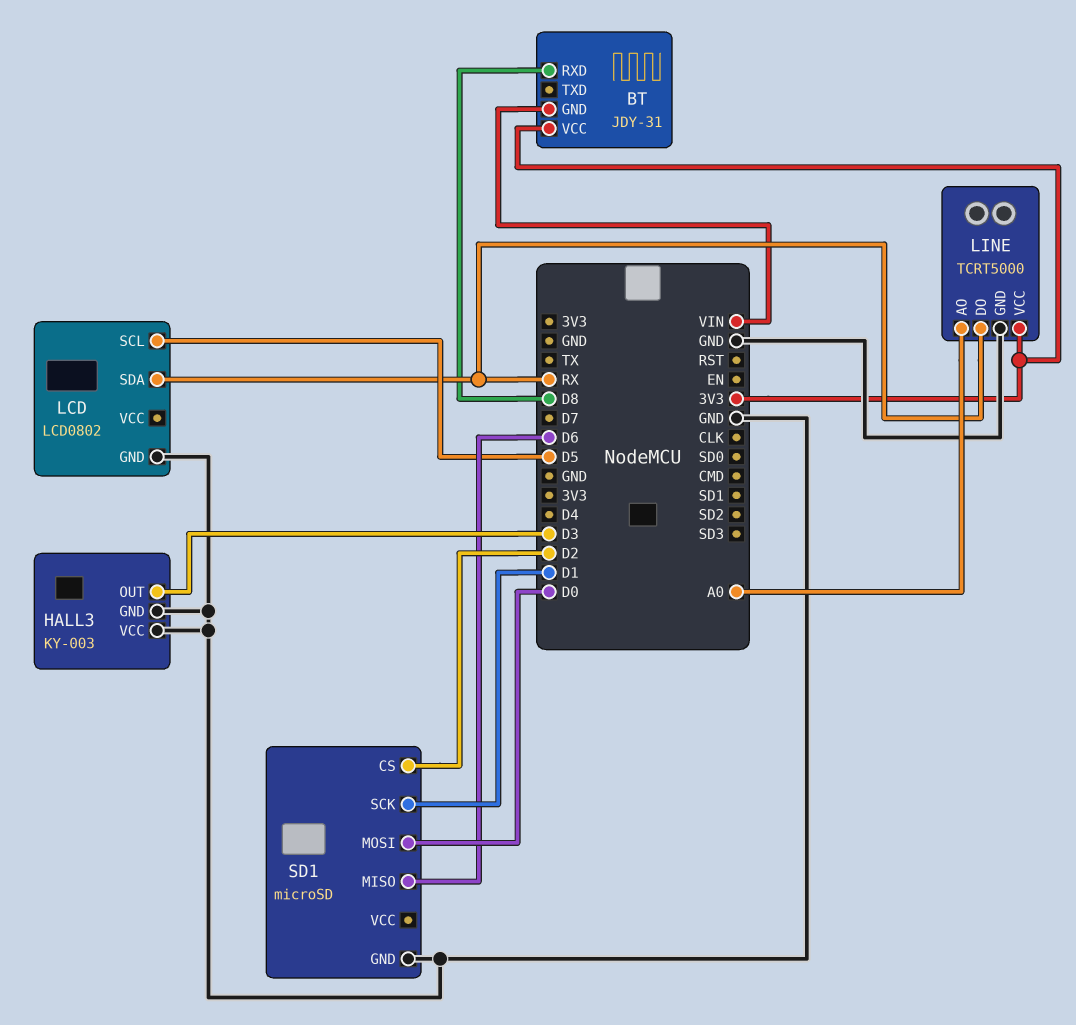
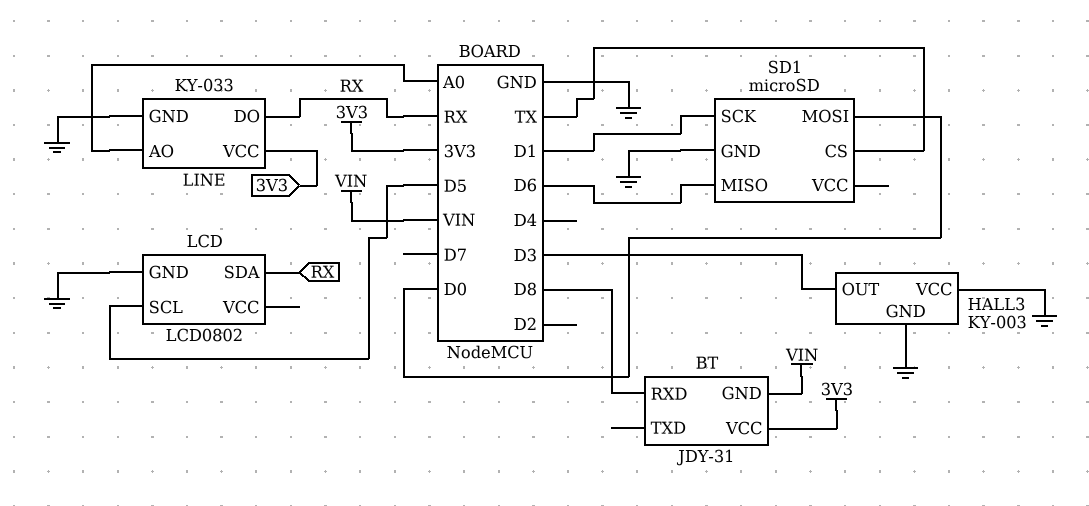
LINE: TCRT5000 -> KY-033
SD1 pin CS: D2 -> TX

